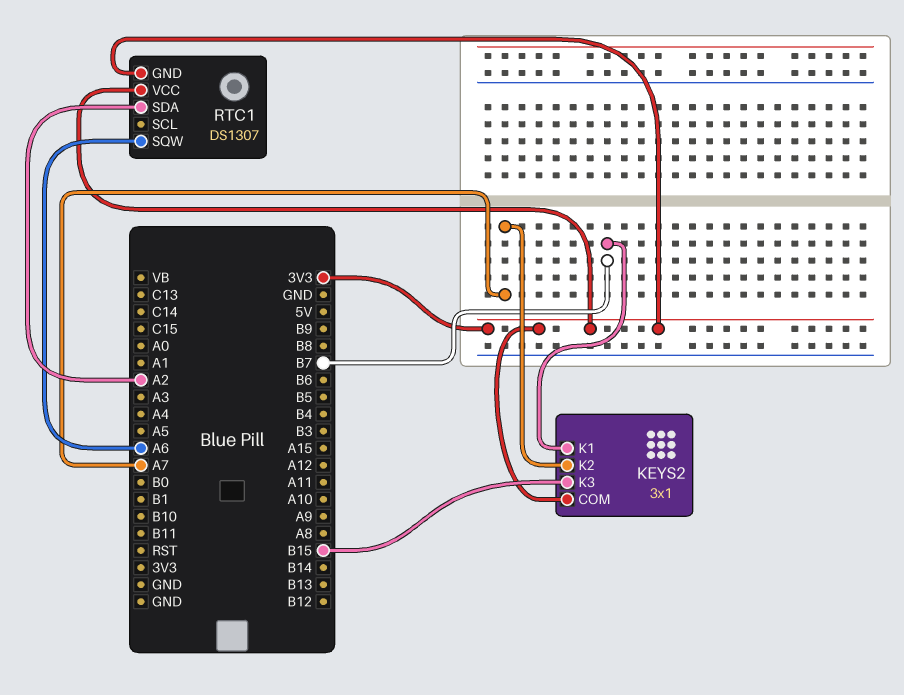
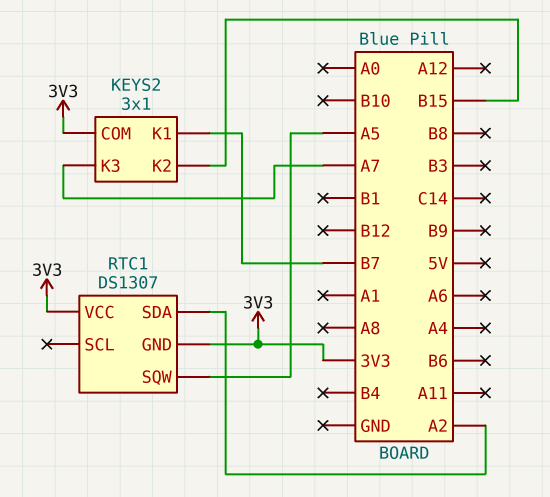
KEYS2 pin K2: A7 -> B15
KEYS2 pin K3: B15 -> A7
RTC1 pin SQW: A6 -> A5

